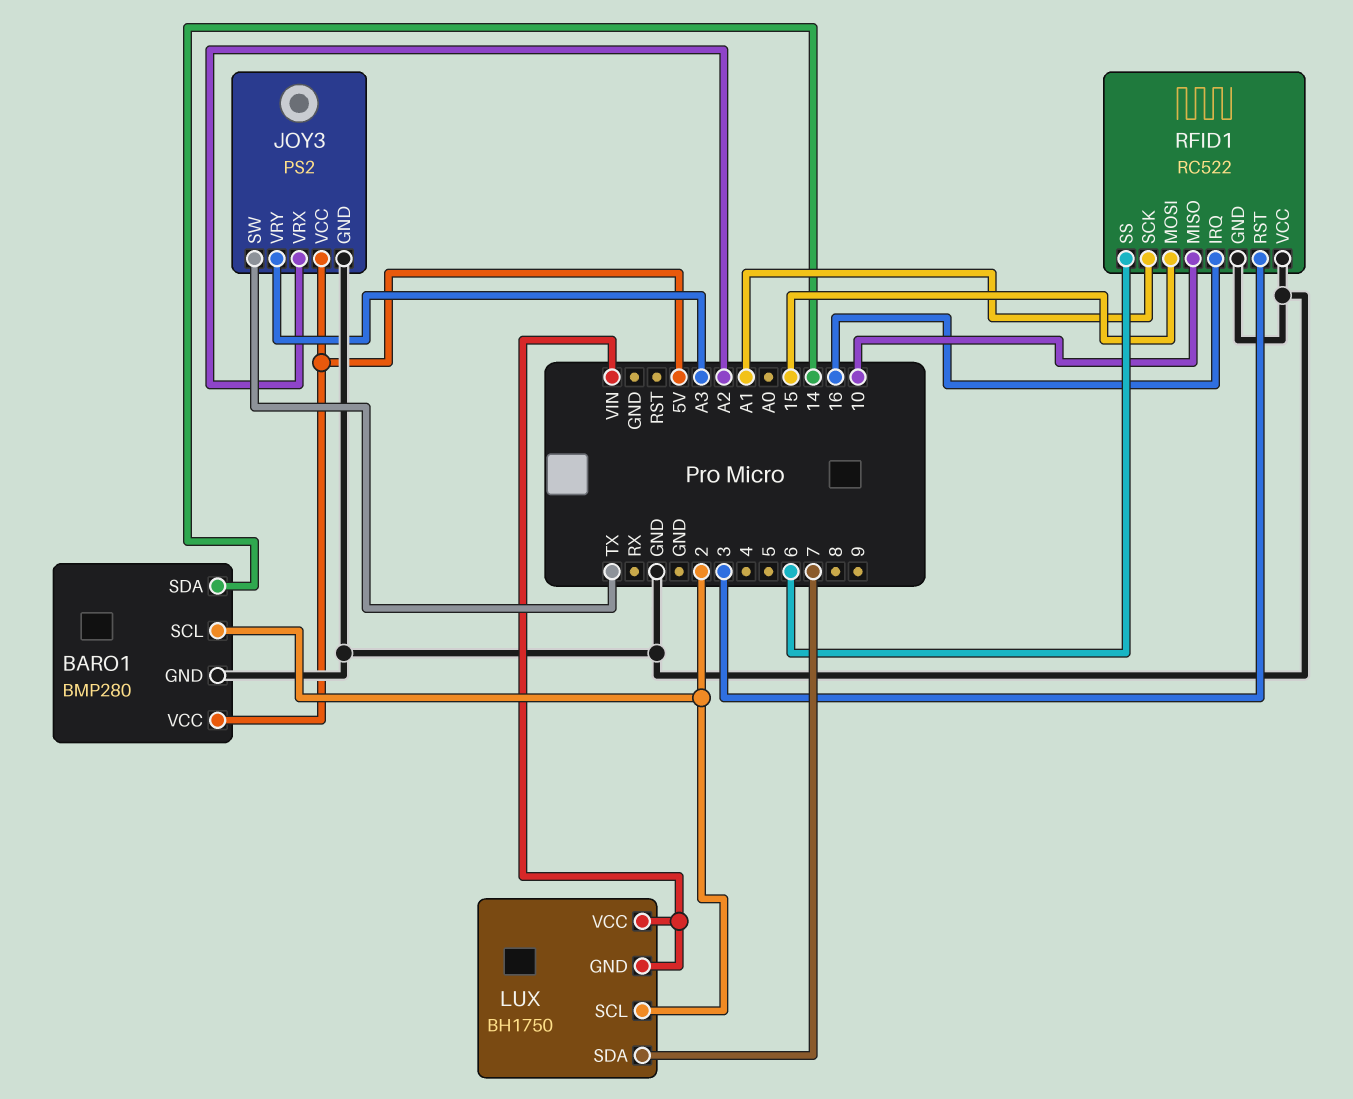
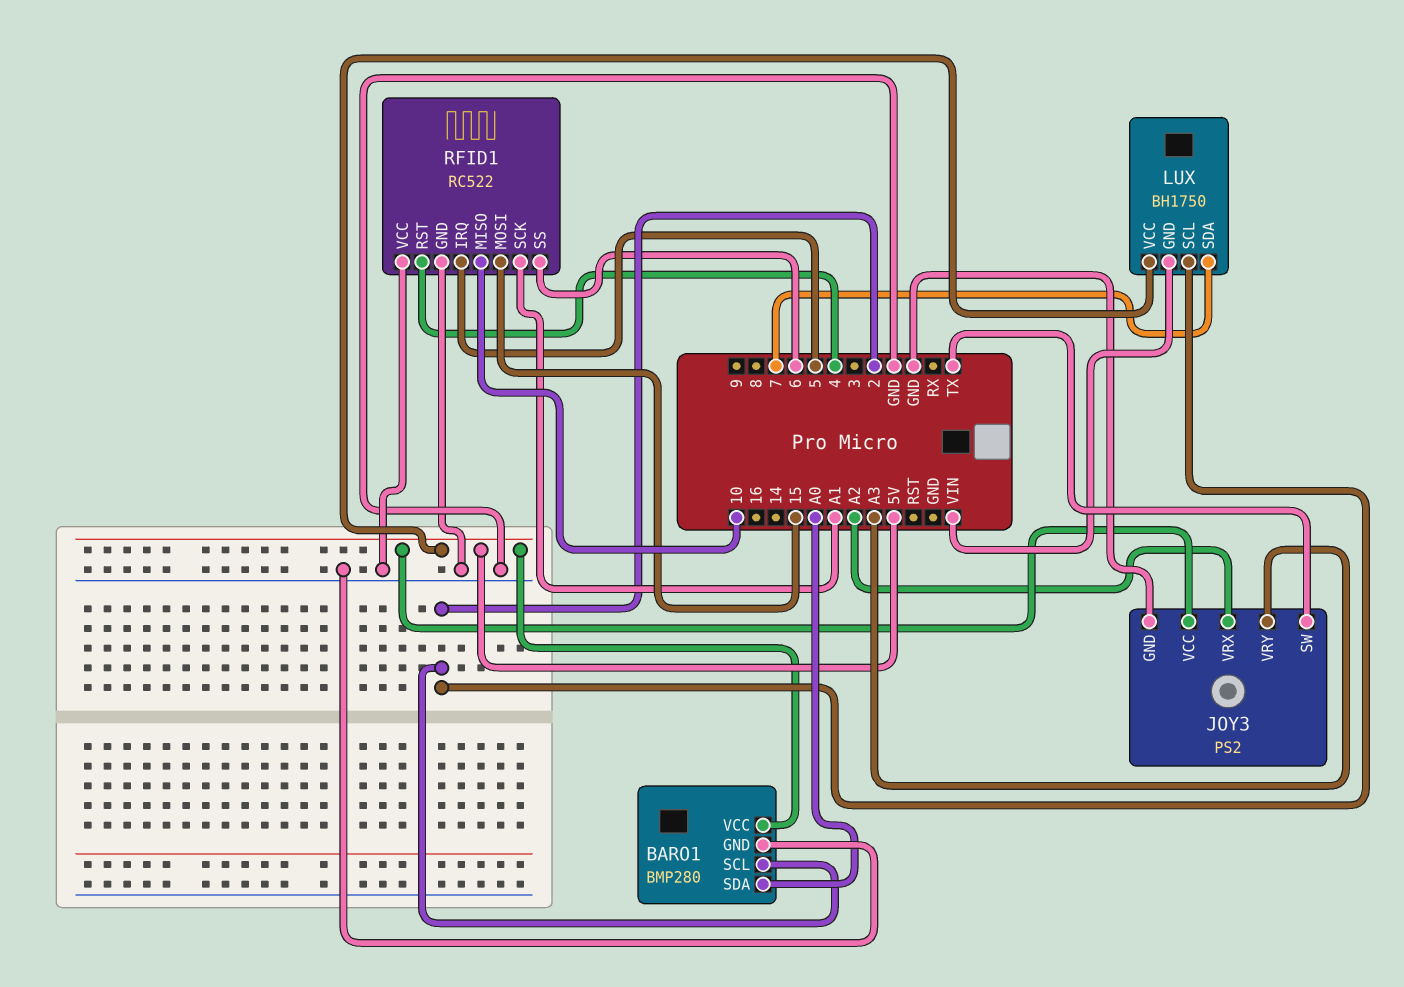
BARO1 pin SDA: 14 -> A0
LUX pin VCC: VIN -> 5V
RFID1 pin IRQ: 16 -> 5
RFID1 pin RST: 3 -> 4

